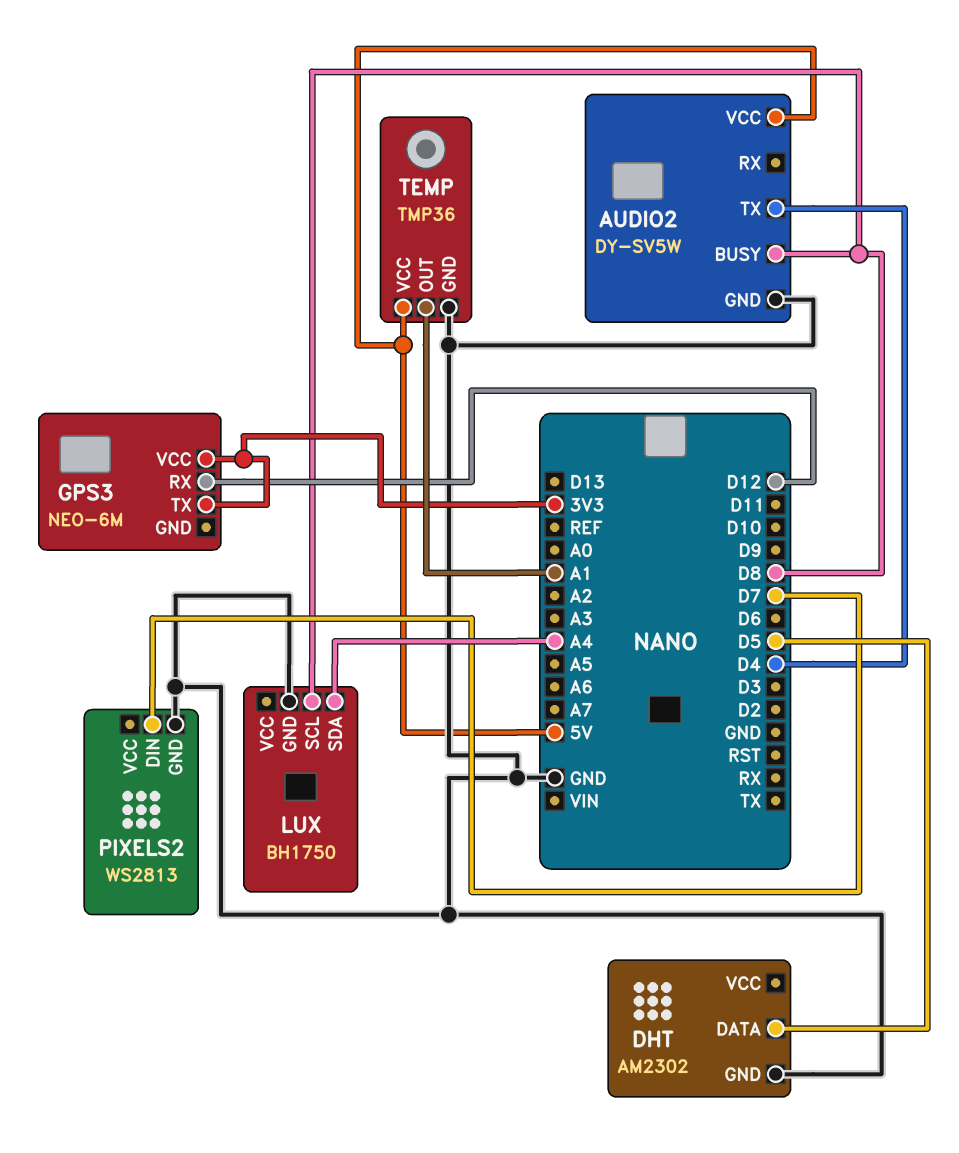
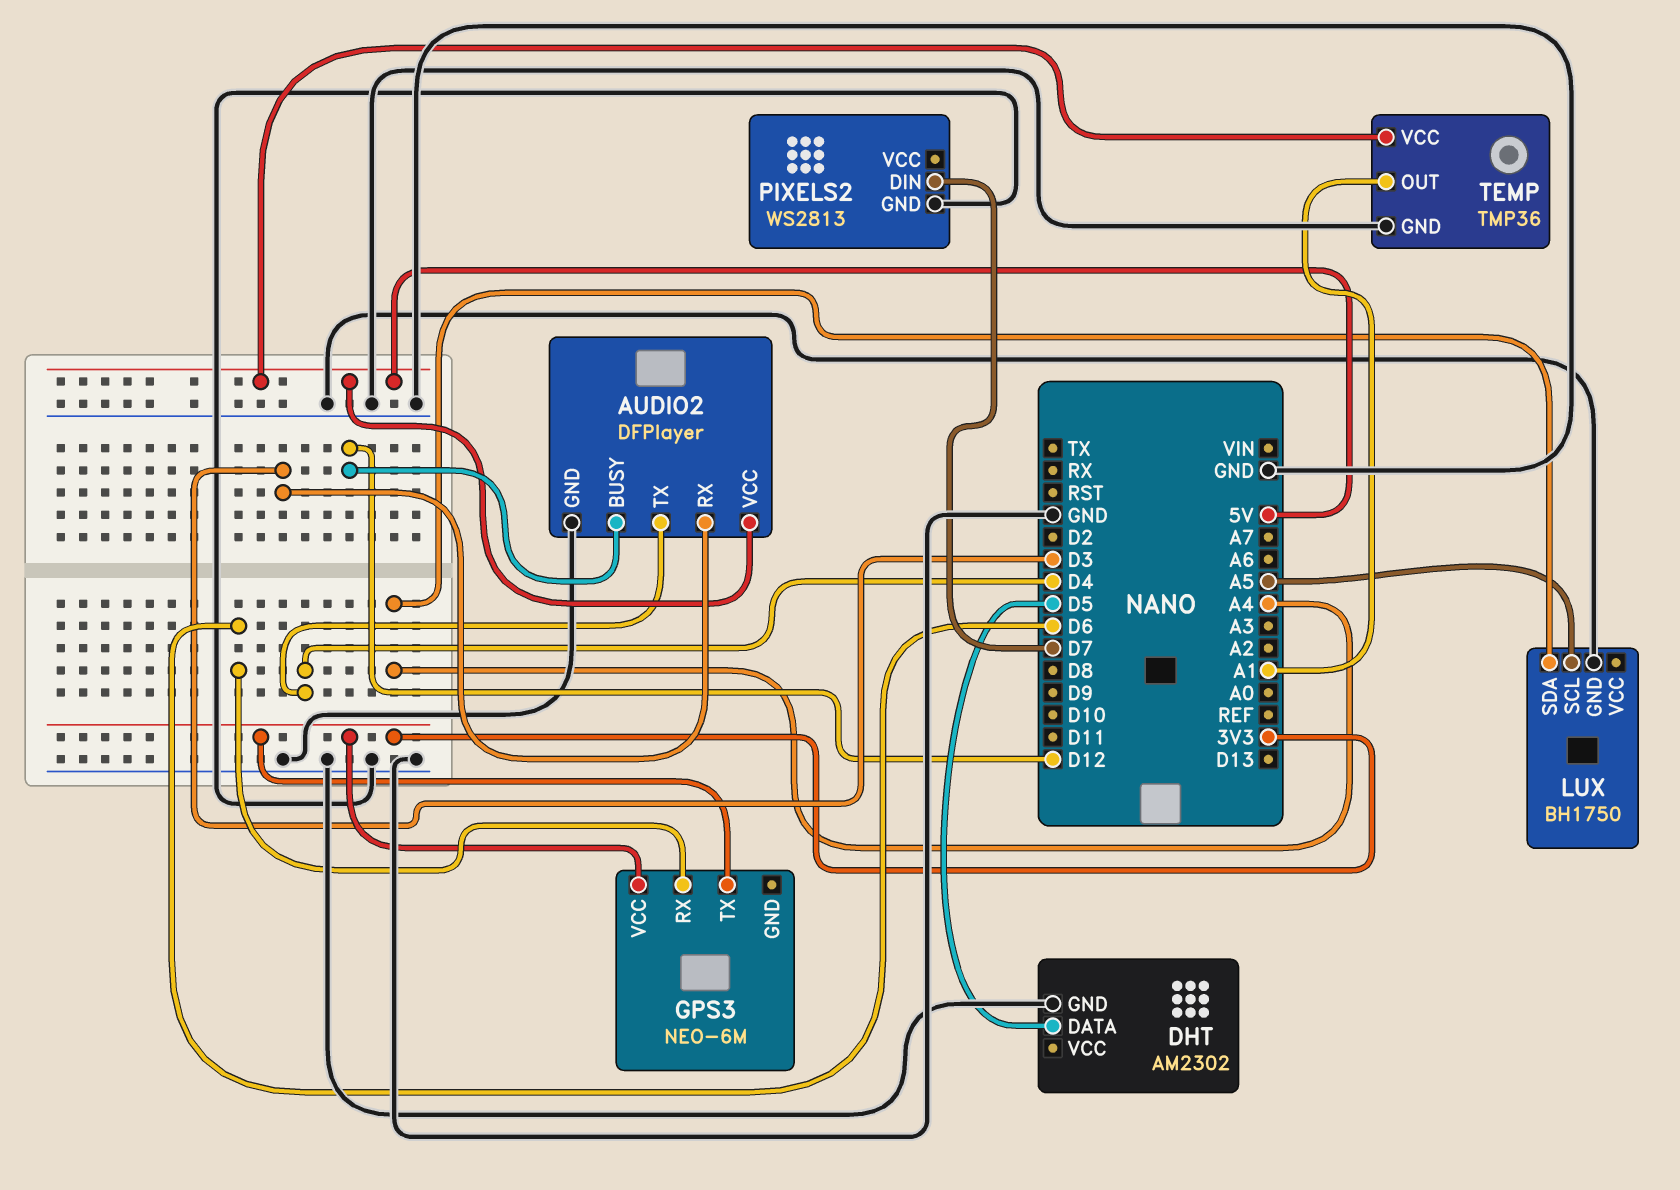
AUDIO2: DY-SV5W -> DFPlayer
AUDIO2 pin BUSY: D8 -> D12
AUDIO2 pin RX: none -> D3
GPS3 pin RX: D12 -> D6
LUX pin SCL: D8 -> A5

